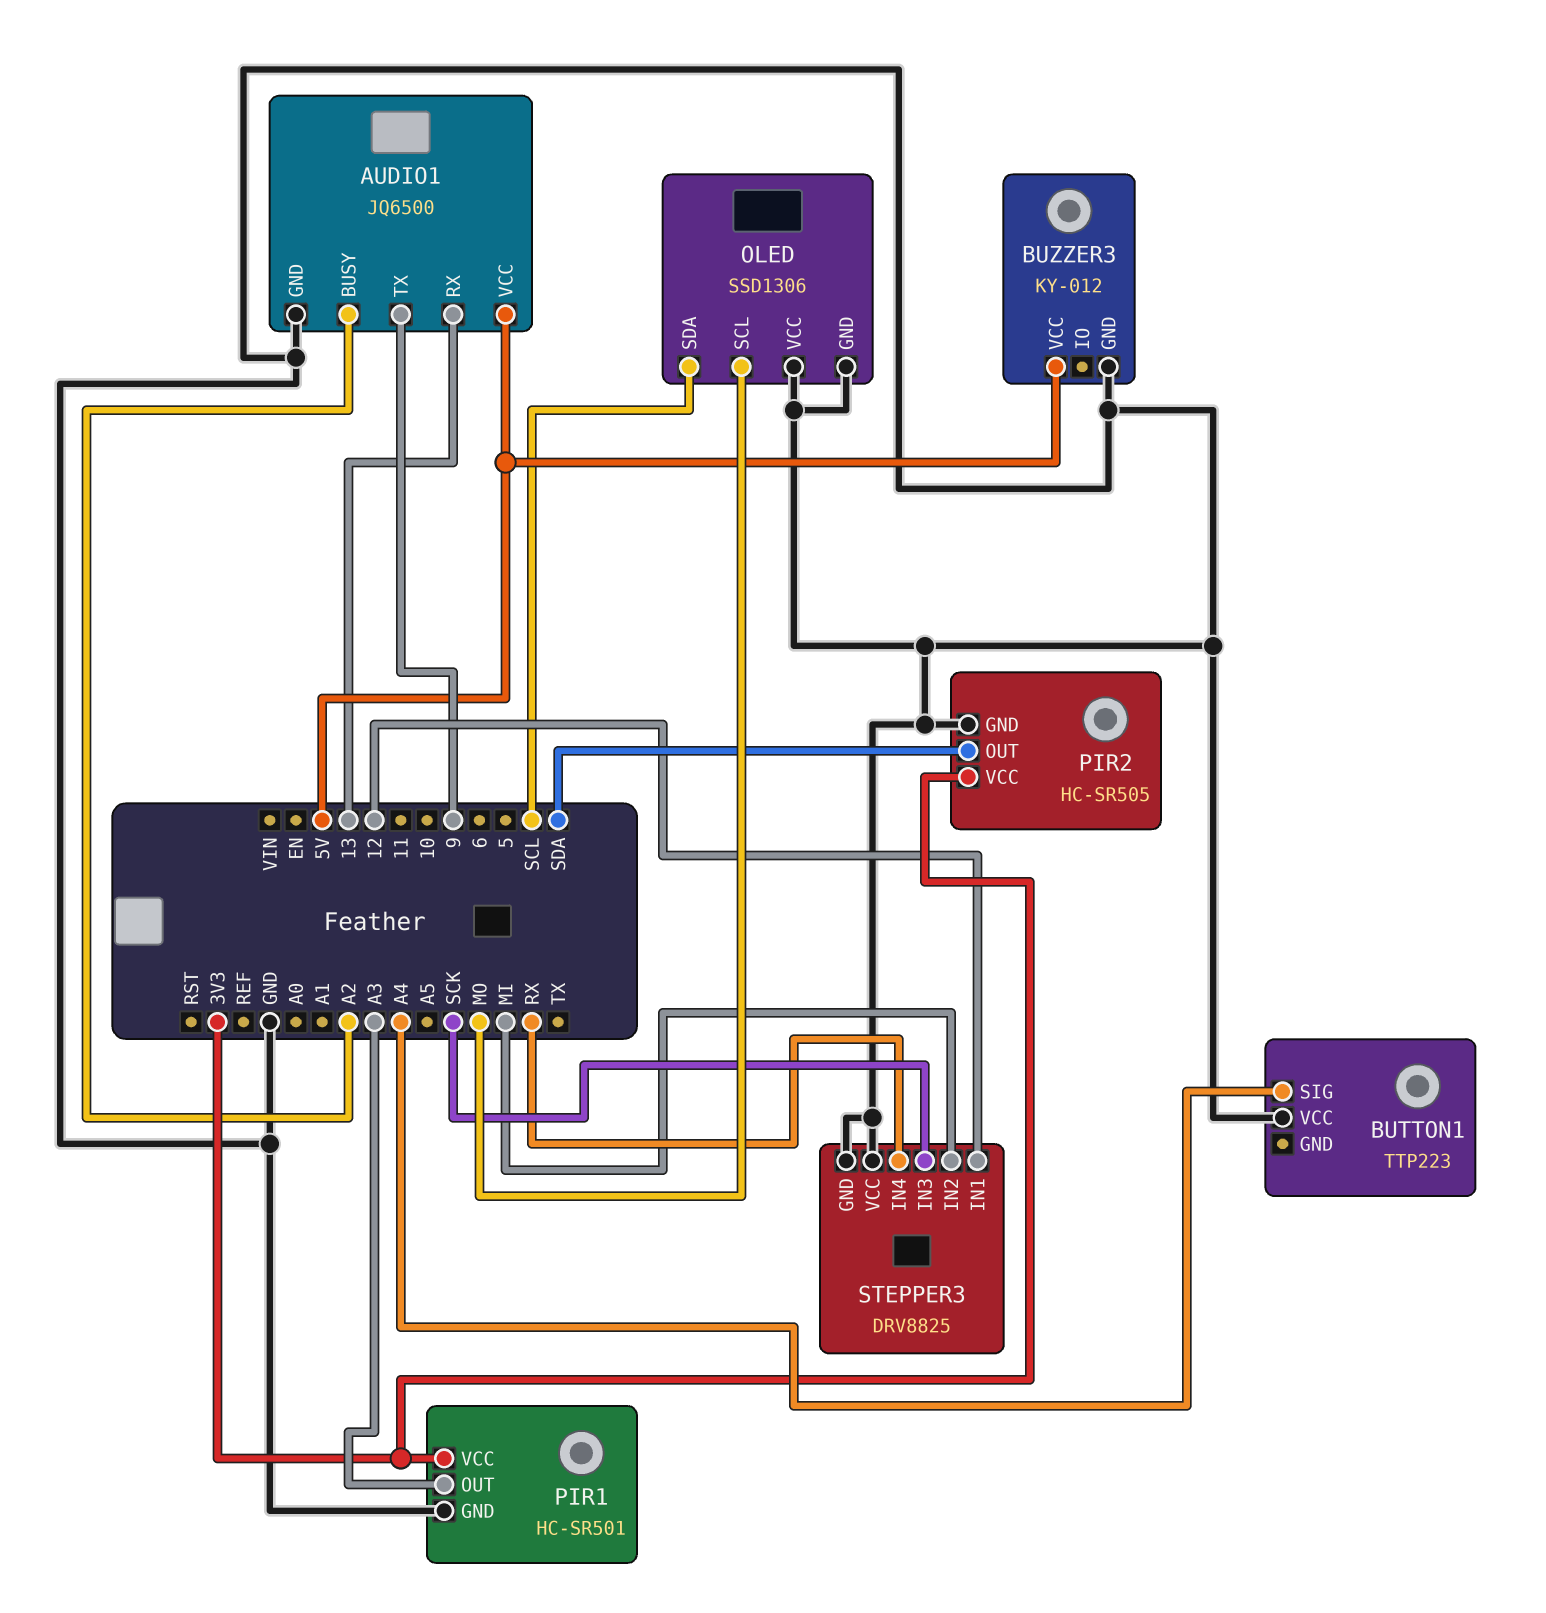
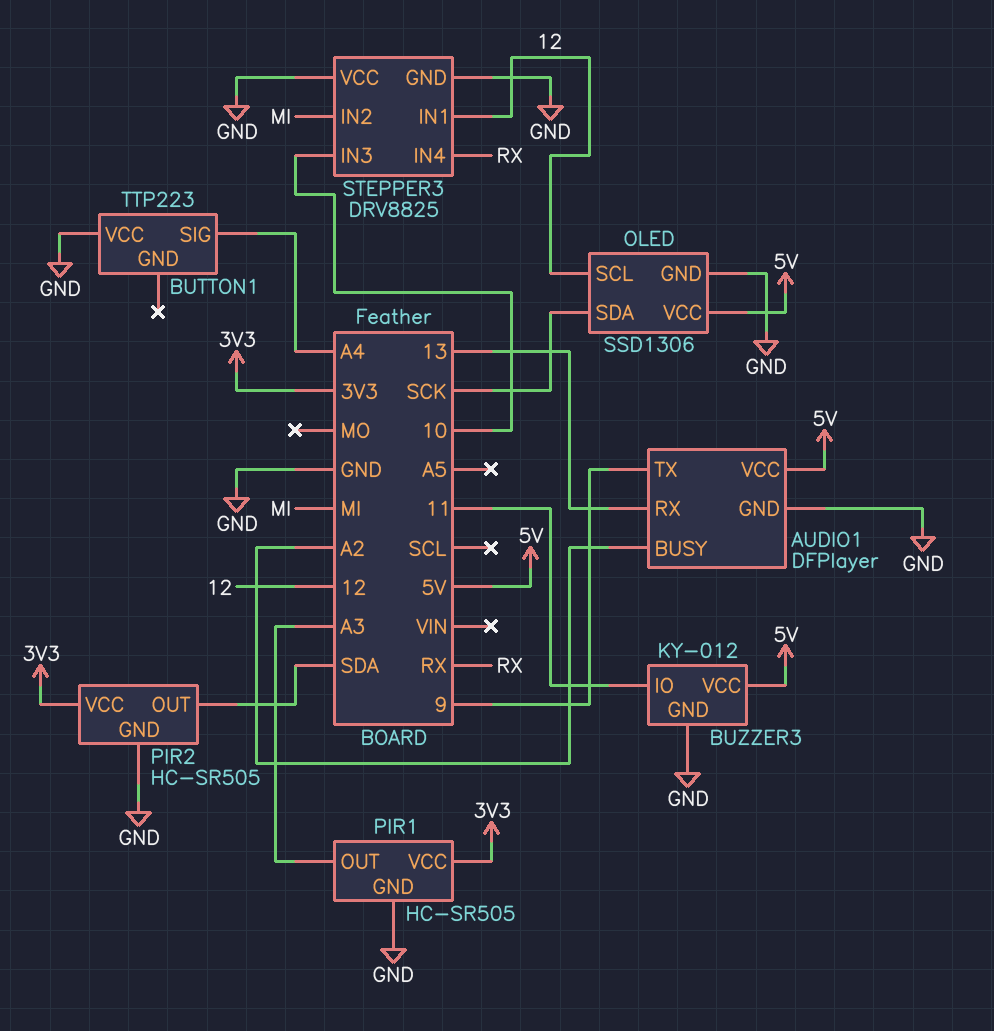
AUDIO1: JQ6500 -> DFPlayer
BUZZER3 pin IO: none -> 11
OLED pin SCL: MO -> 12
OLED pin SDA: SCL -> SCK
OLED pin VCC: GND -> 5V
PIR1: HC-SR501 -> HC-SR505
STEPPER3 pin IN3: SCK -> 10

